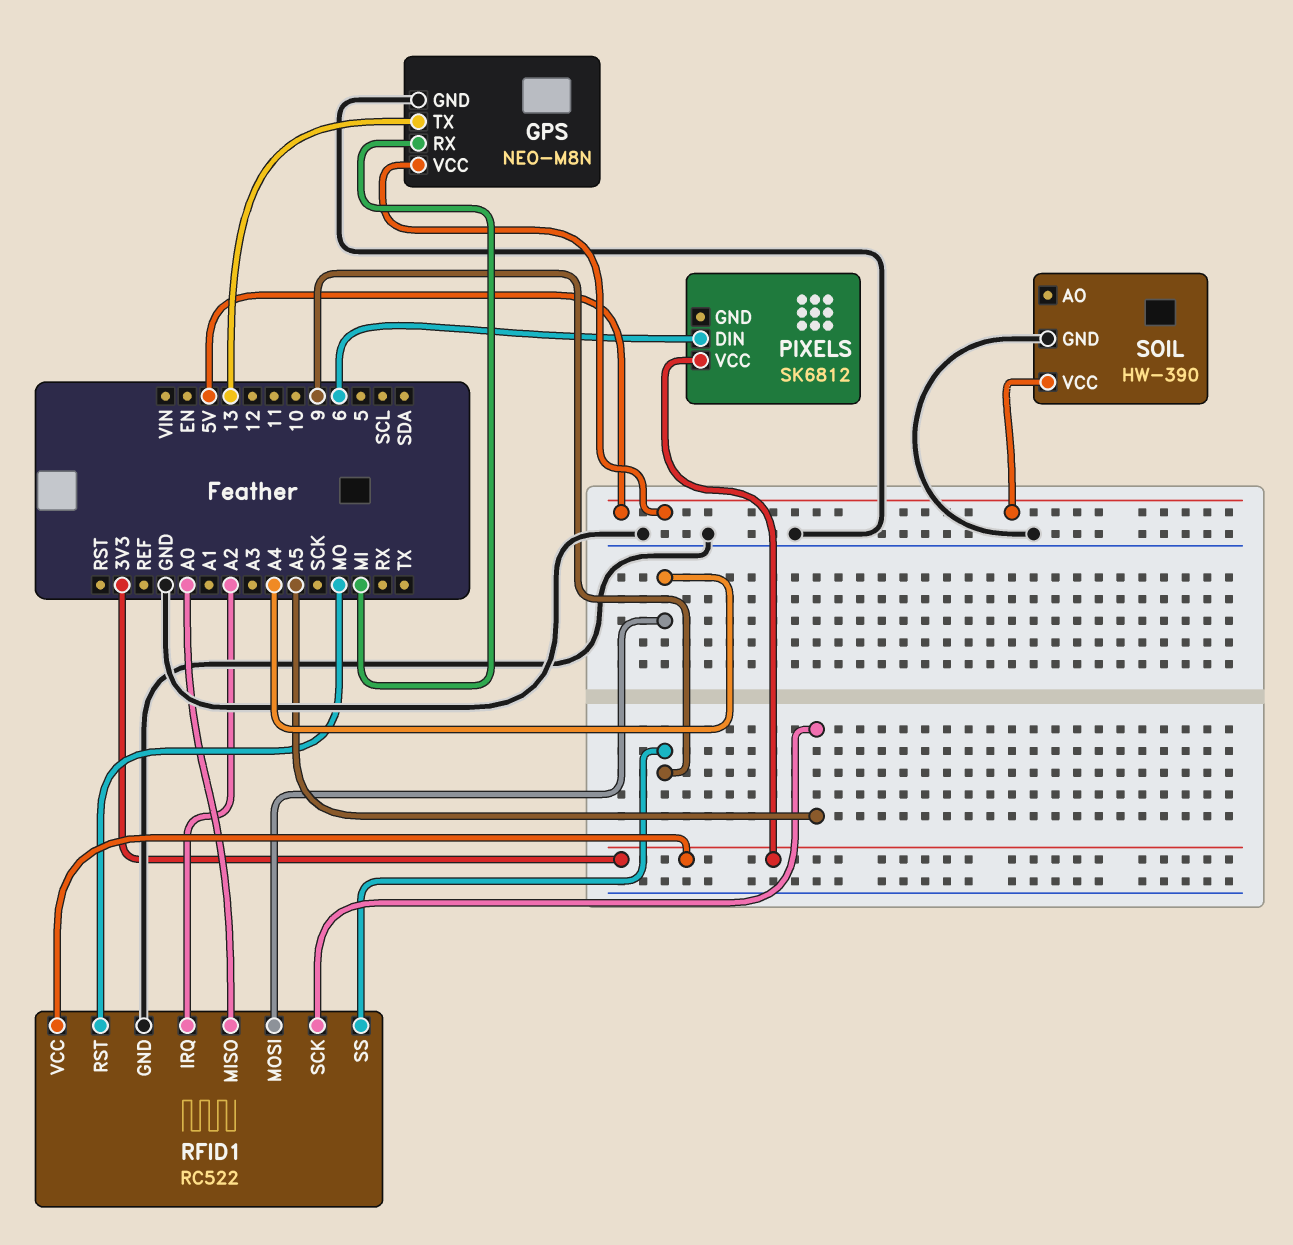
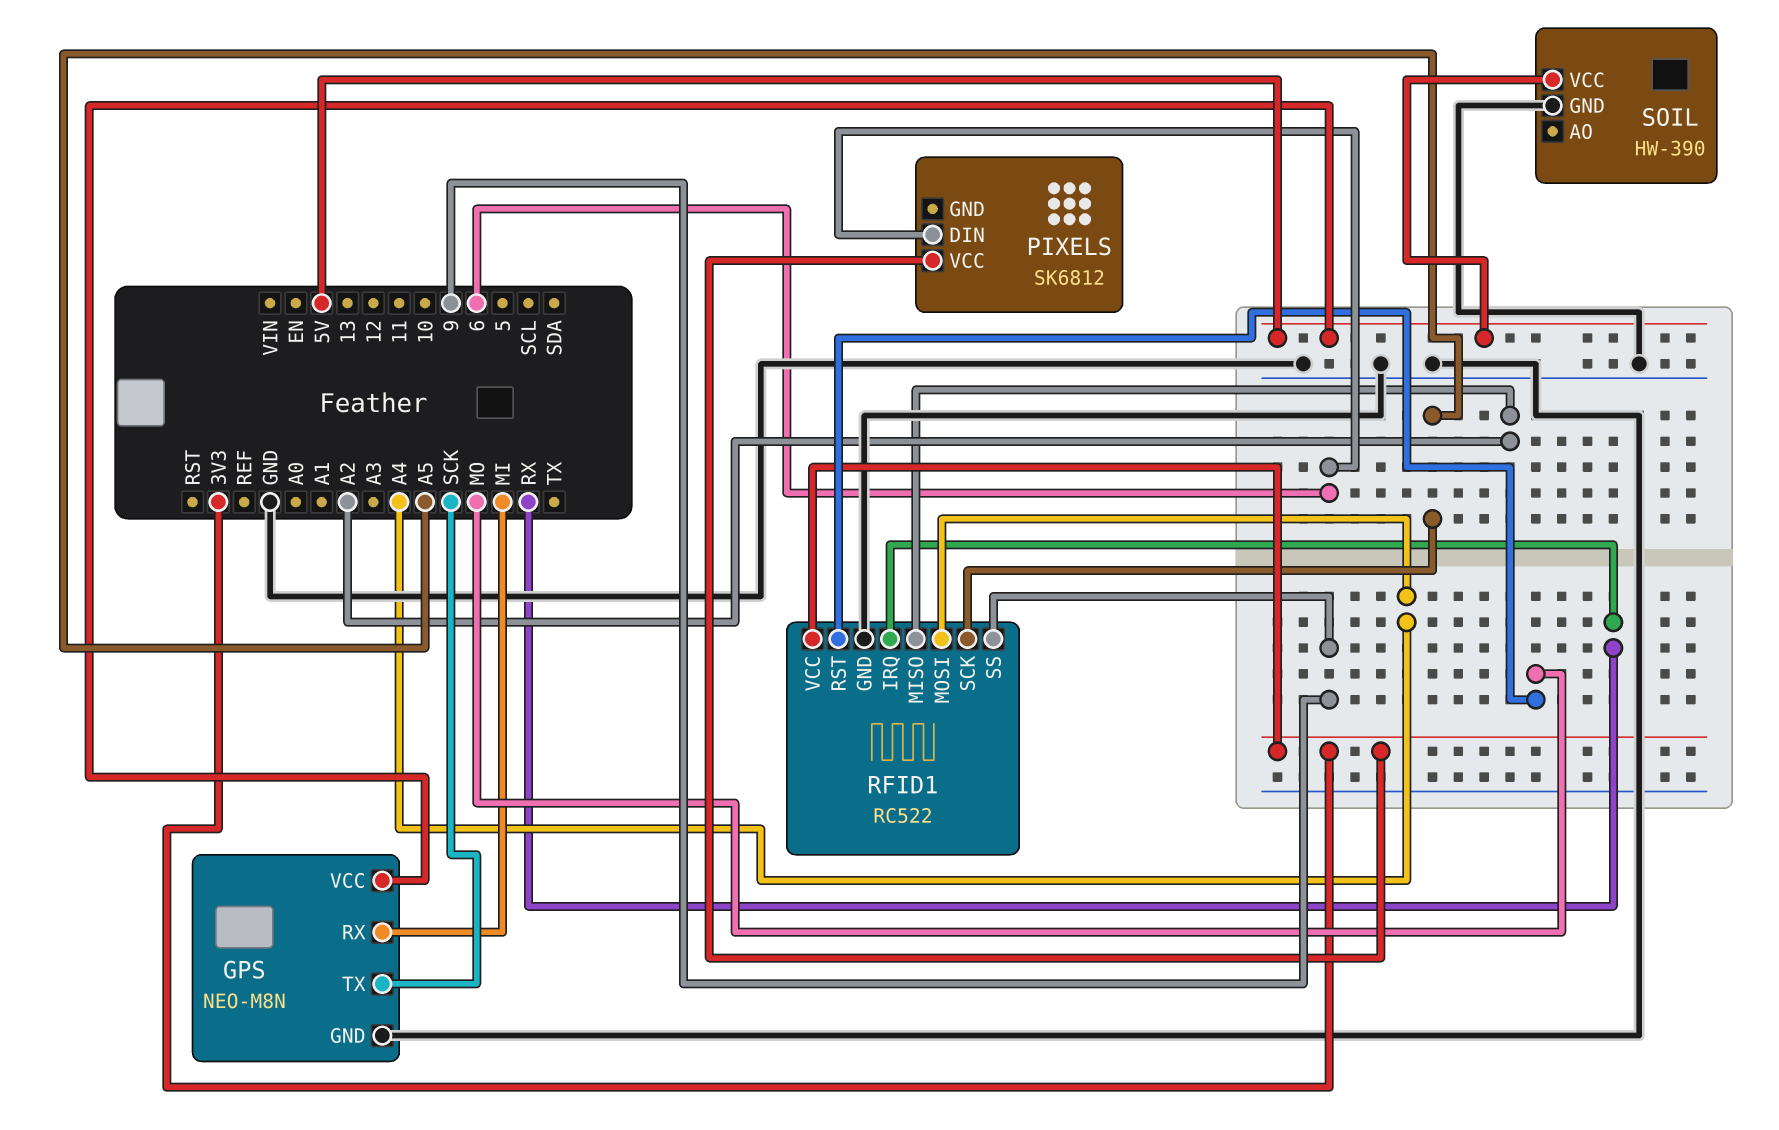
GPS pin TX: 13 -> SCK
RFID1 pin IRQ: A2 -> RX
RFID1 pin MISO: A0 -> A2

